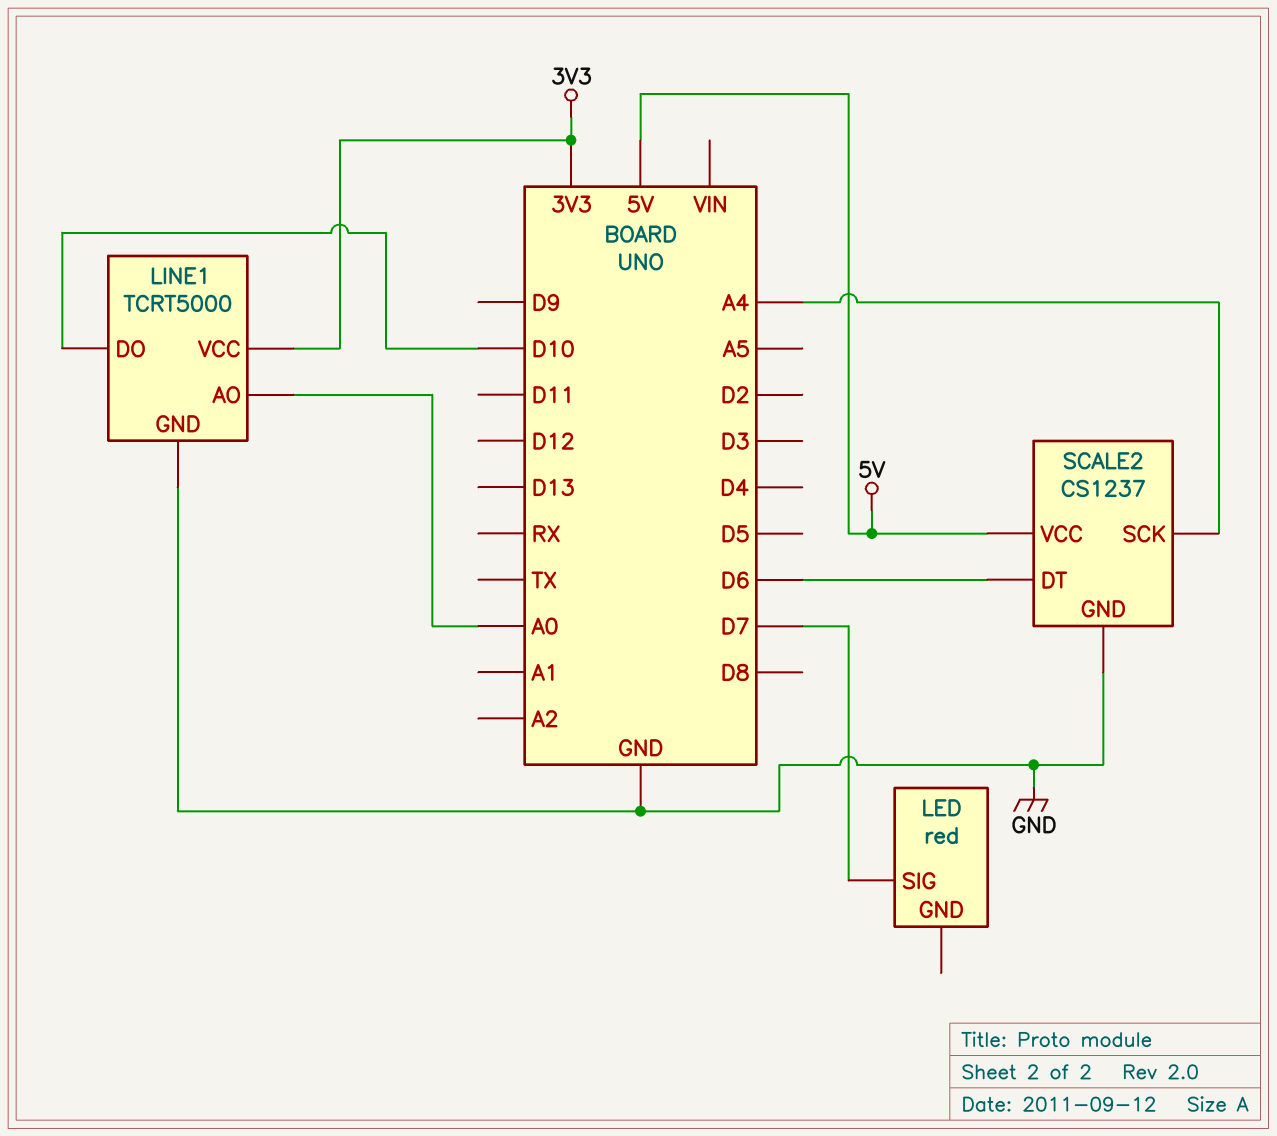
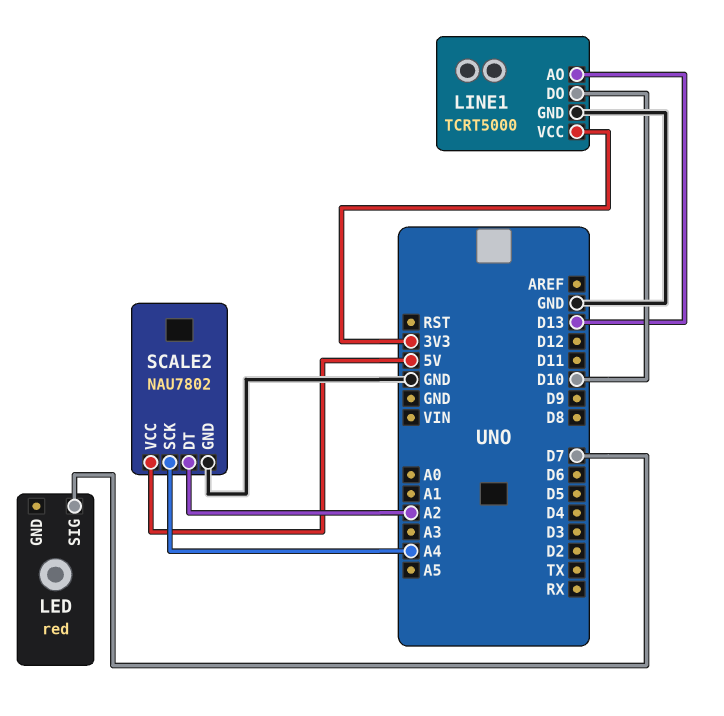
LINE1 pin AO: A0 -> D13
SCALE2: CS1237 -> NAU7802
SCALE2 pin DT: D6 -> A2

